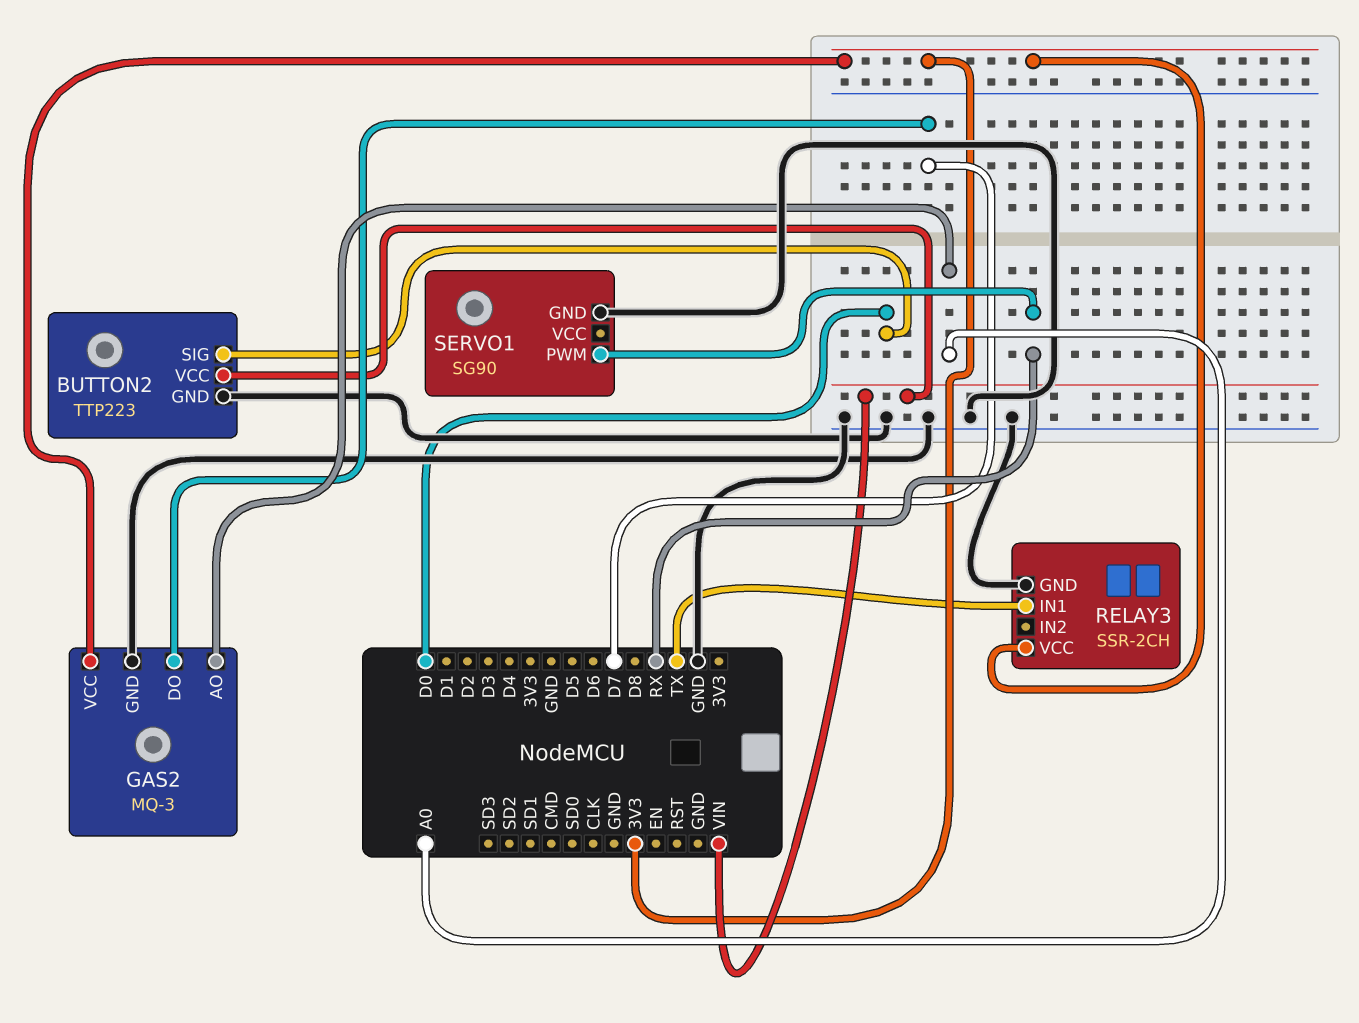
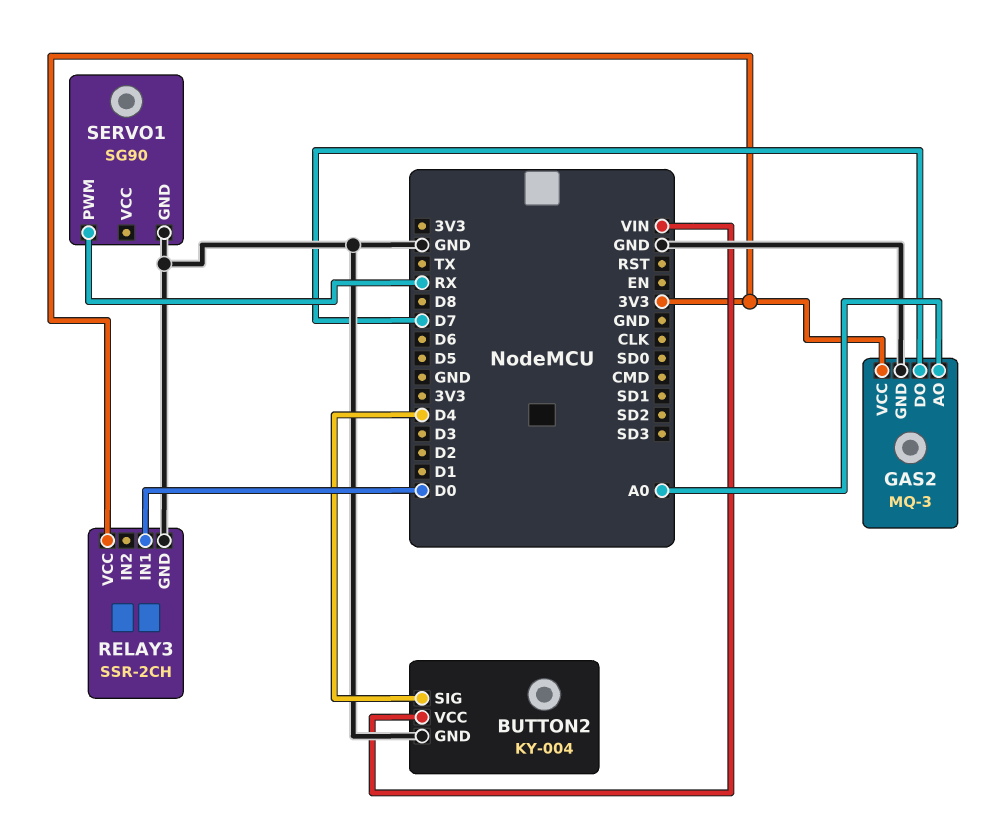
BUTTON2: TTP223 -> KY-004
BUTTON2 pin SIG: D0 -> D4
RELAY3 pin IN1: TX -> D0

